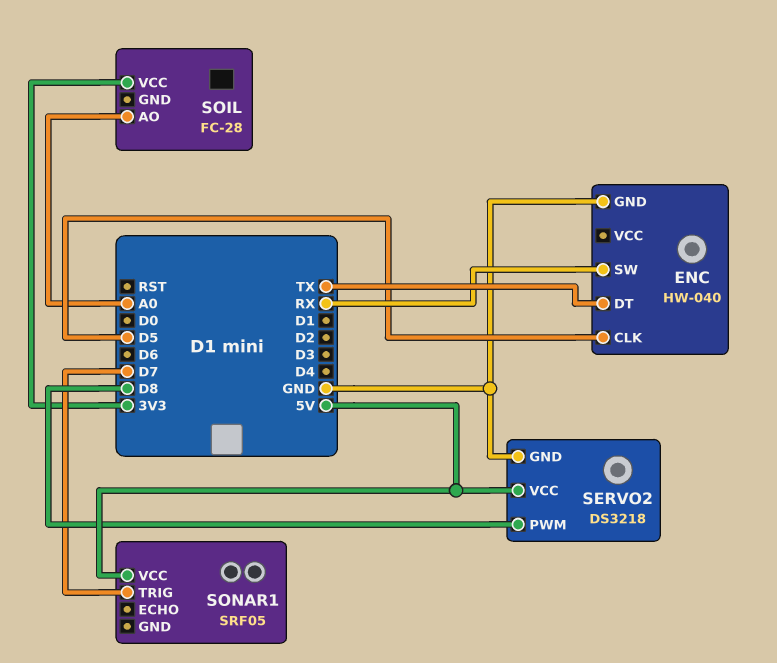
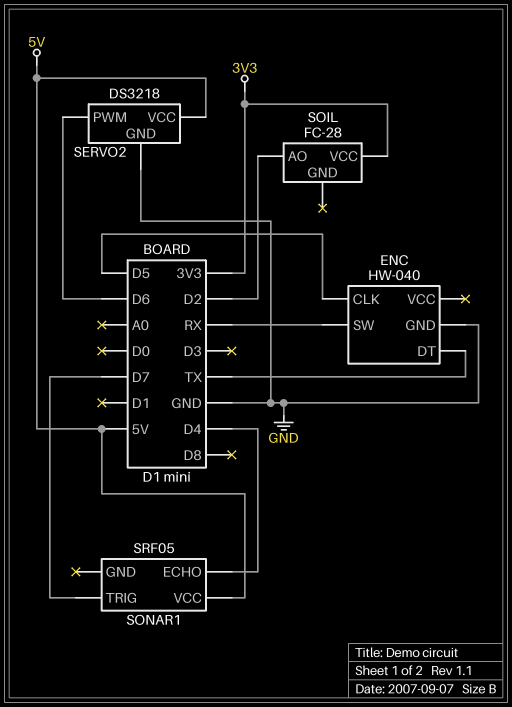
SERVO2 pin PWM: D8 -> D6
SOIL pin AO: A0 -> D2
SONAR1 pin ECHO: none -> D4

